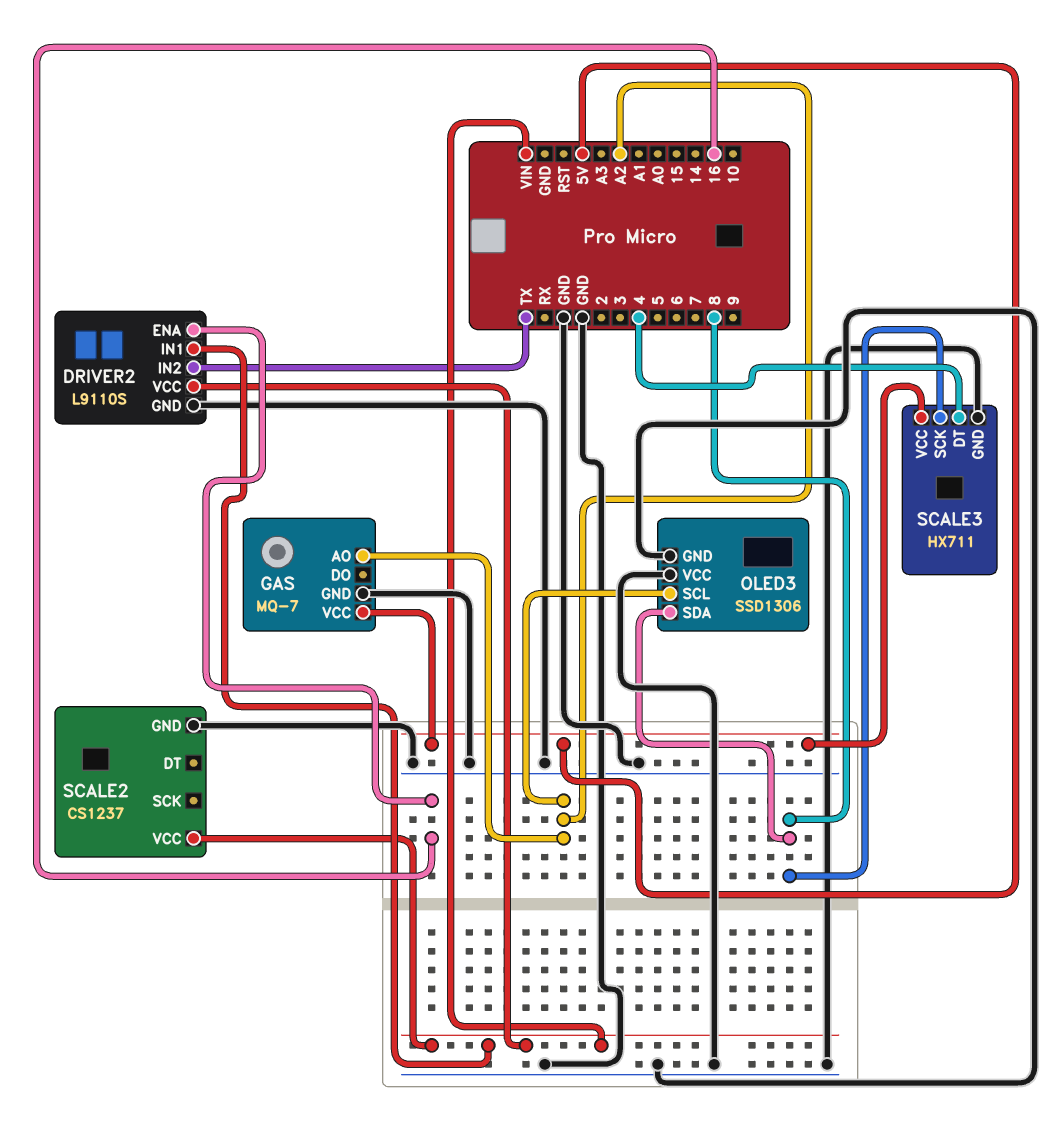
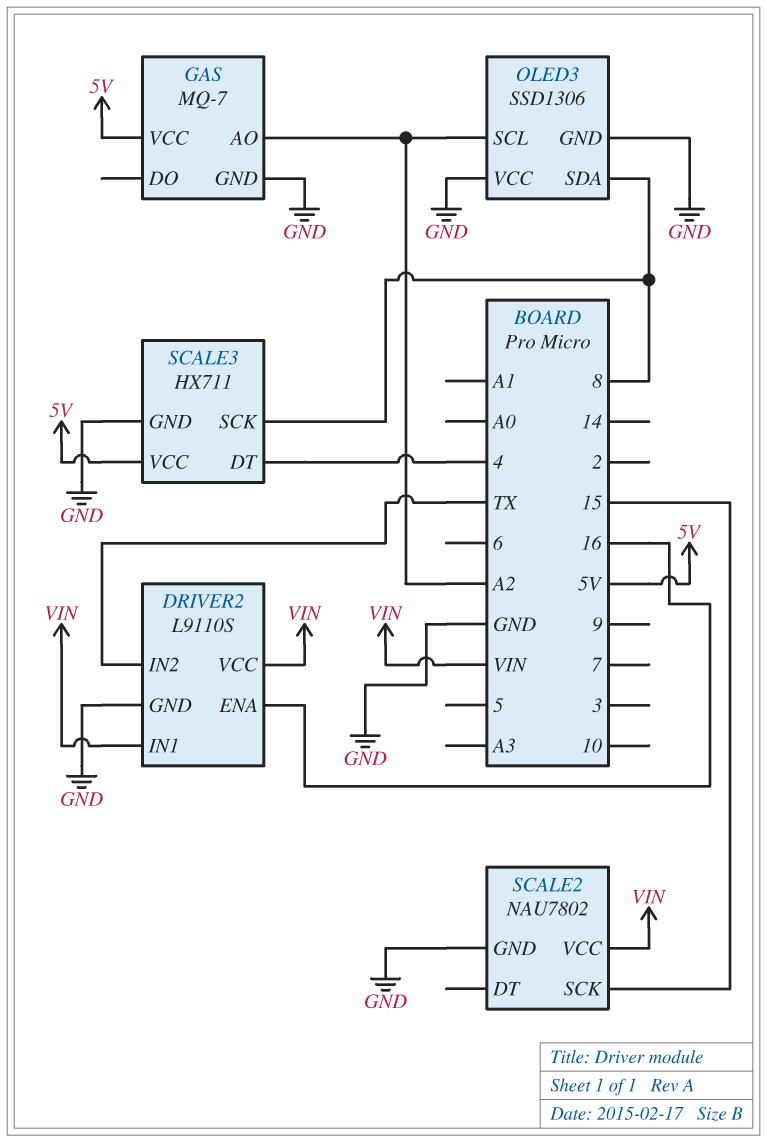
SCALE2: CS1237 -> NAU7802
SCALE2 pin SCK: none -> 15

